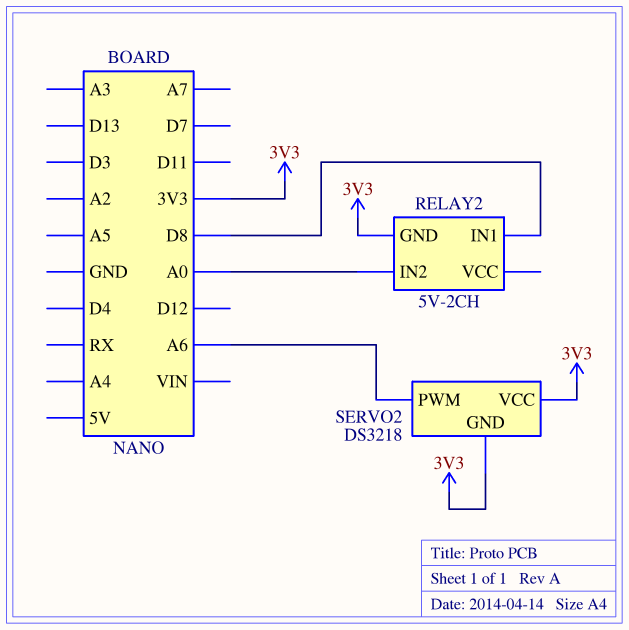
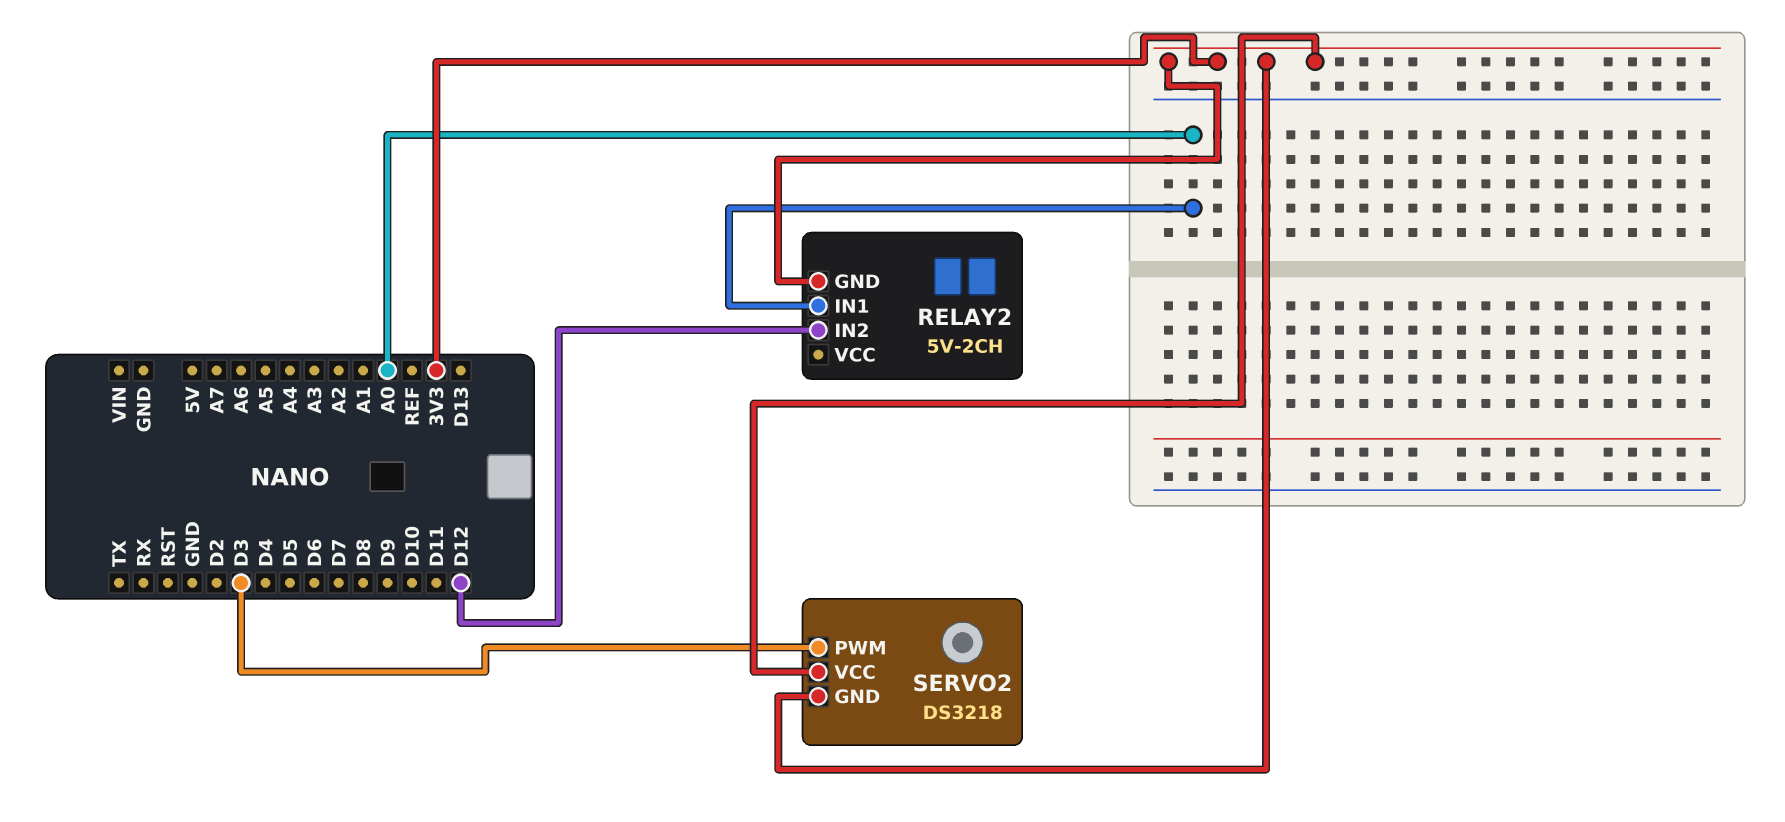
RELAY2 pin IN1: D8 -> A0
RELAY2 pin IN2: A0 -> D12
SERVO2 pin PWM: A6 -> D3

